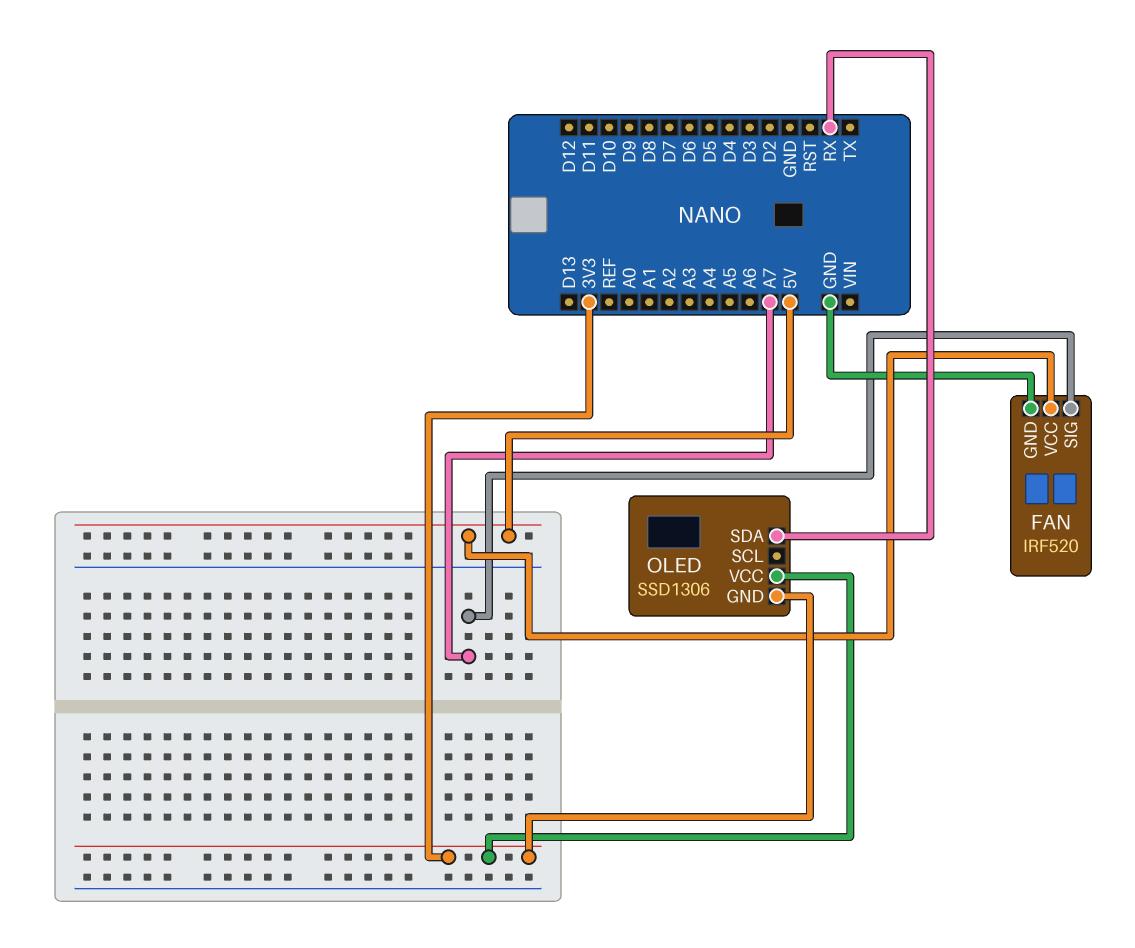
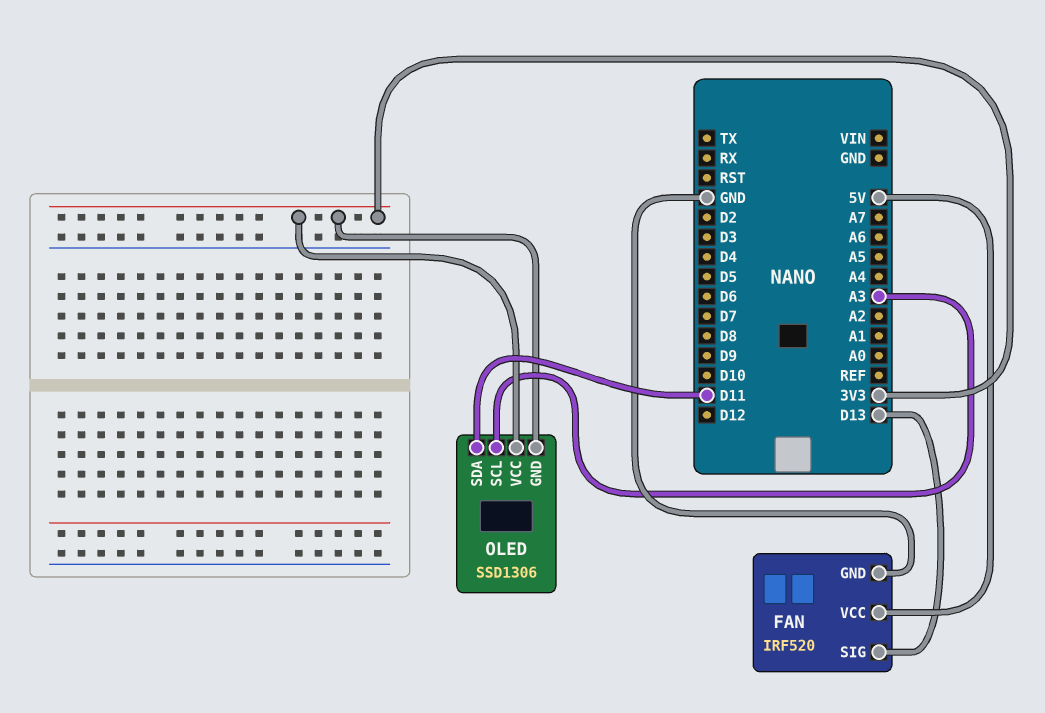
FAN pin SIG: A7 -> D13
OLED pin SCL: none -> A3
OLED pin SDA: RX -> D11

